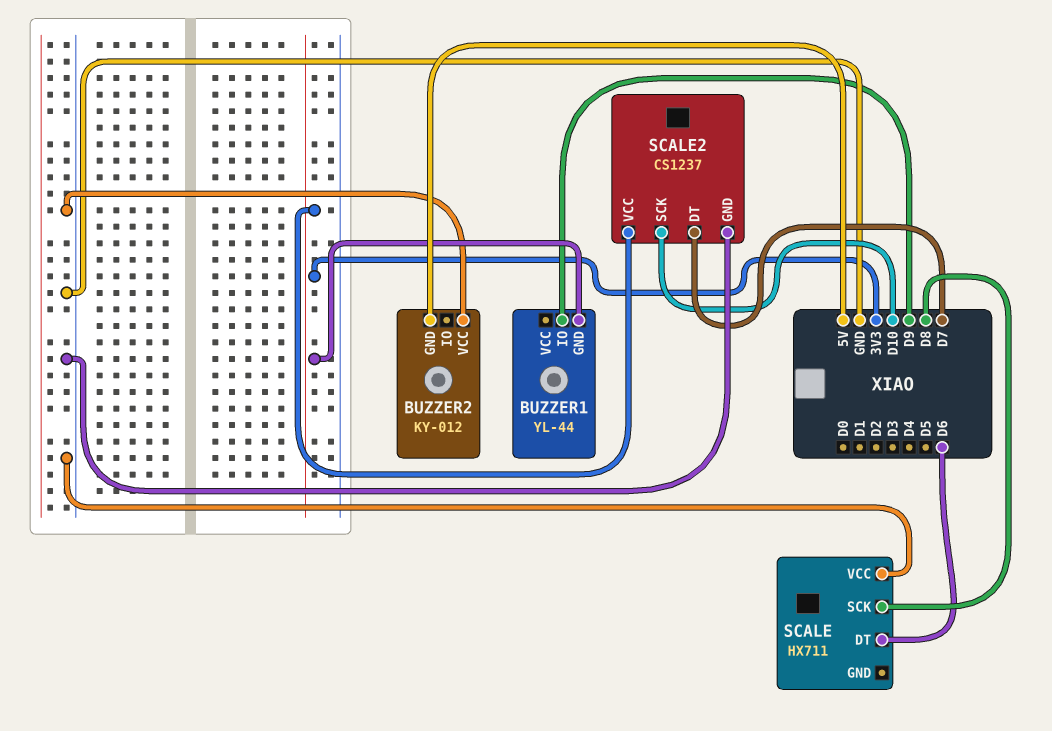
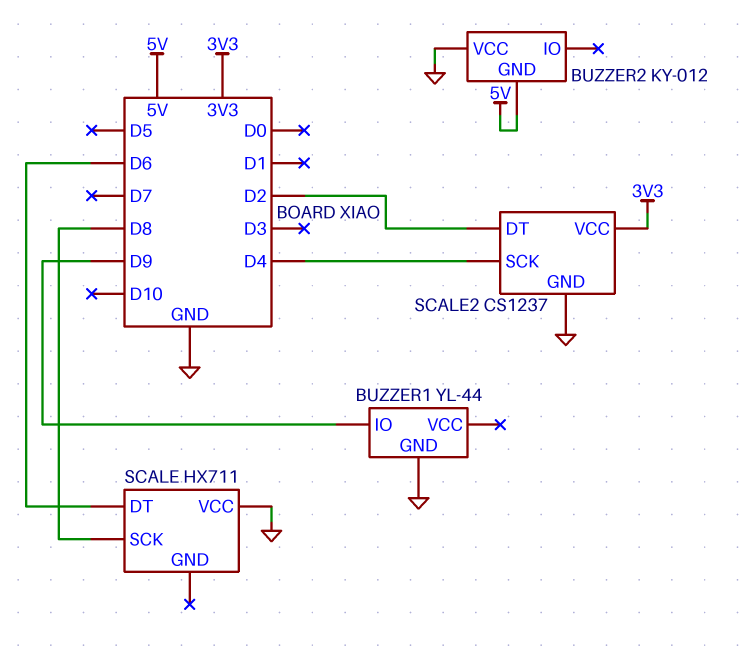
BUZZER1 pin GND: 3V3 -> GND
SCALE2 pin DT: D7 -> D2
SCALE2 pin SCK: D10 -> D4

